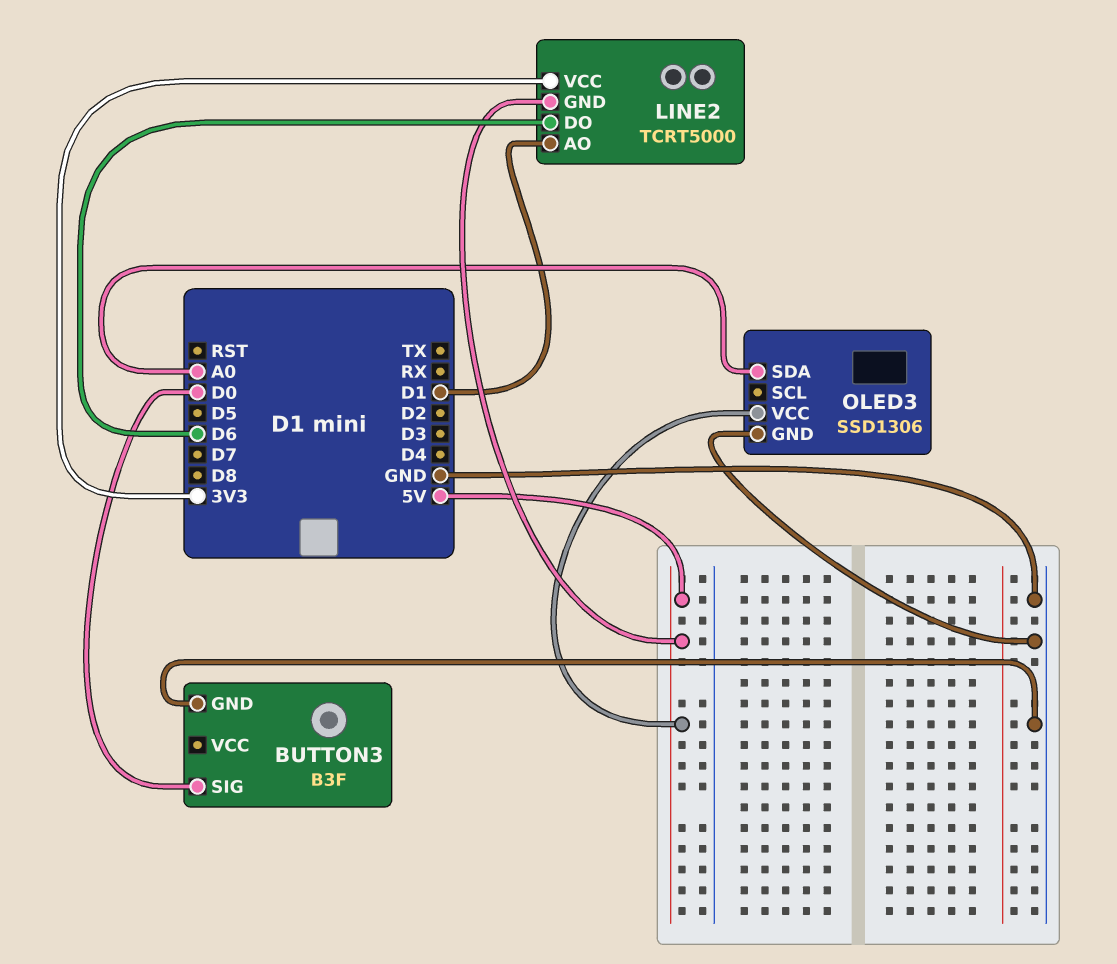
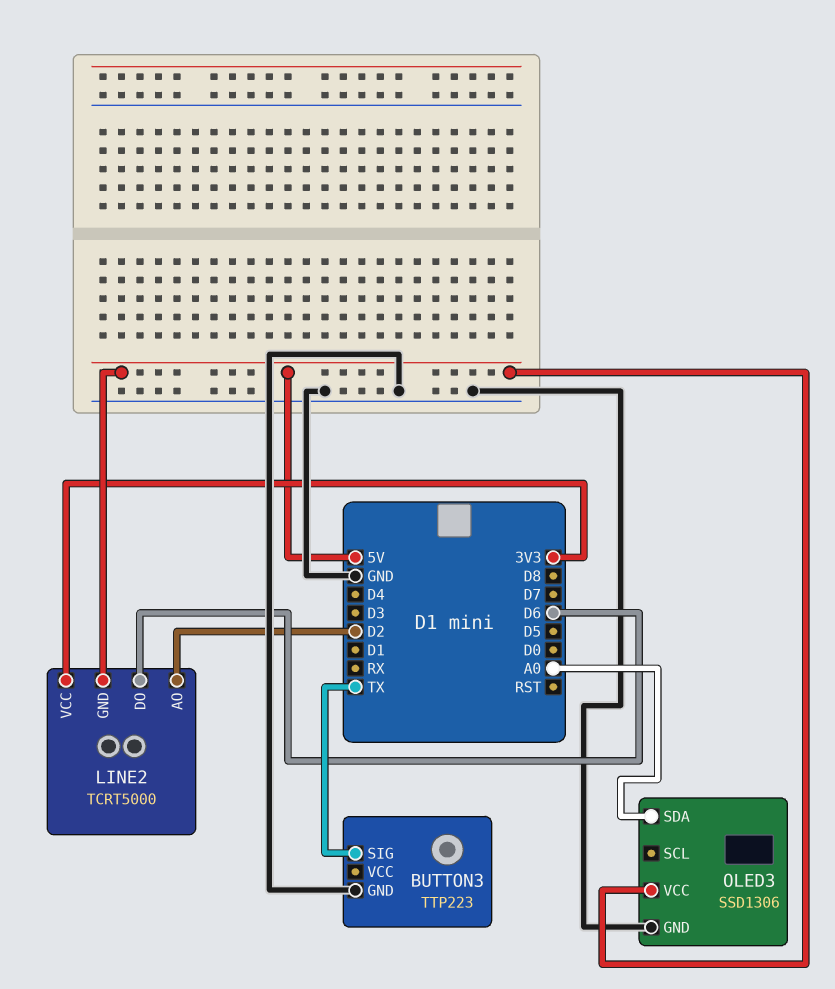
BUTTON3: B3F -> TTP223
BUTTON3 pin SIG: D0 -> TX
LINE2 pin AO: D1 -> D2

